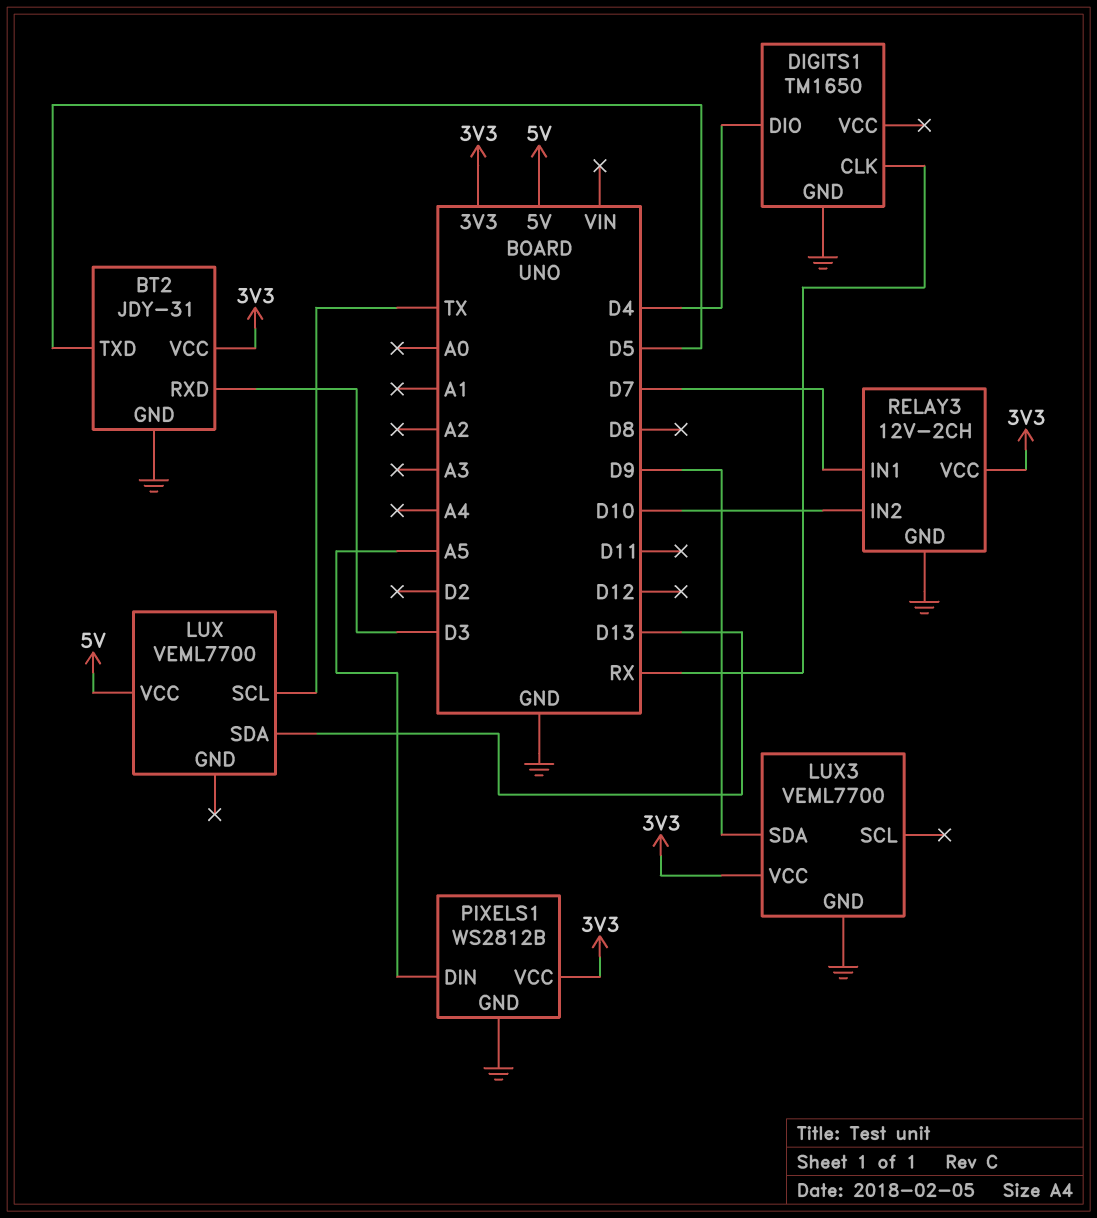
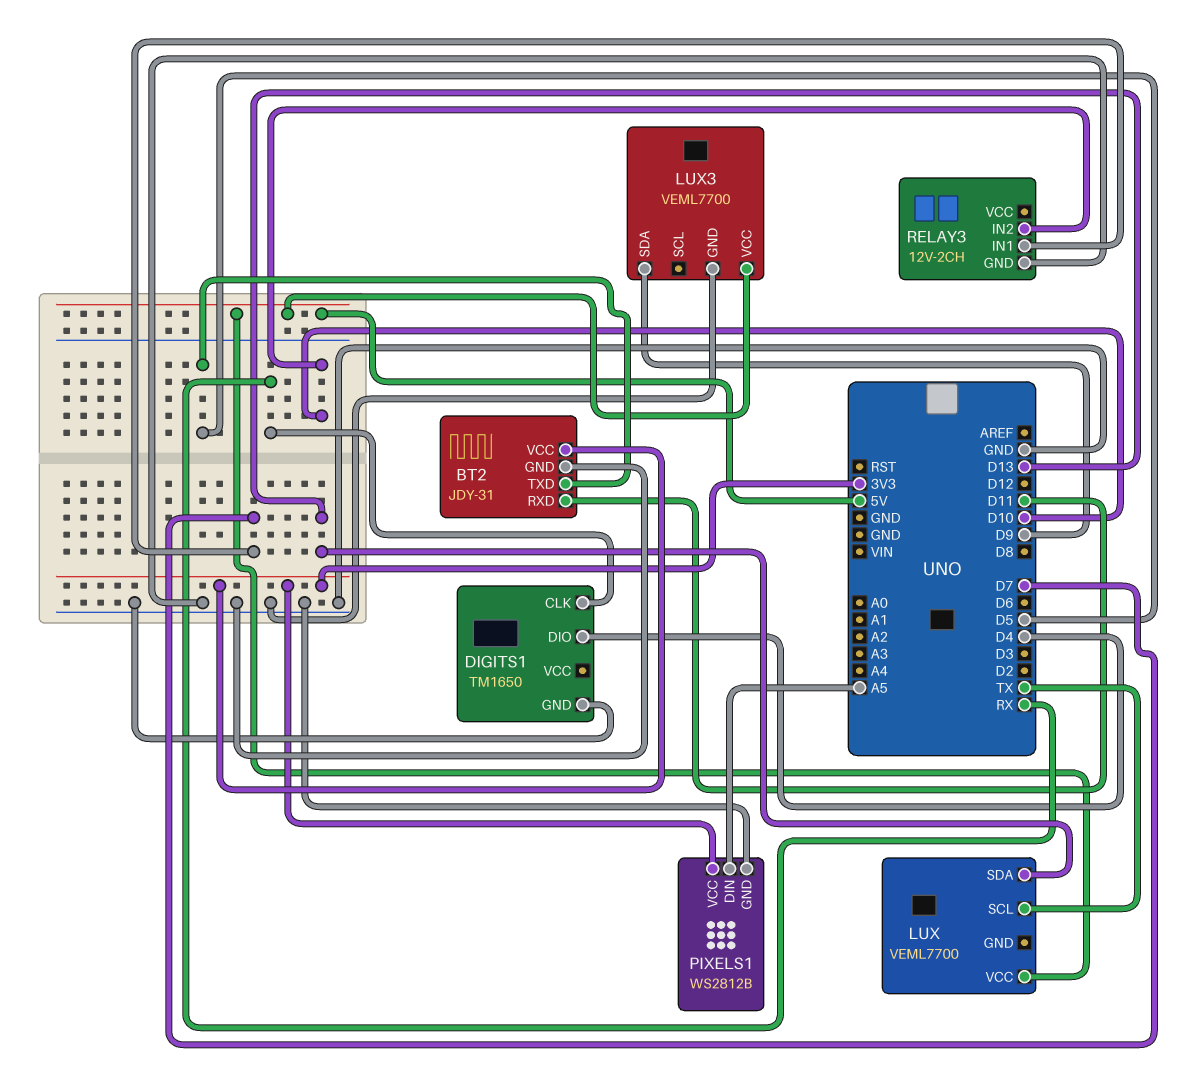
BT2 pin RXD: D3 -> D11
LUX3 pin VCC: 3V3 -> 5V
RELAY3 pin VCC: 3V3 -> none

